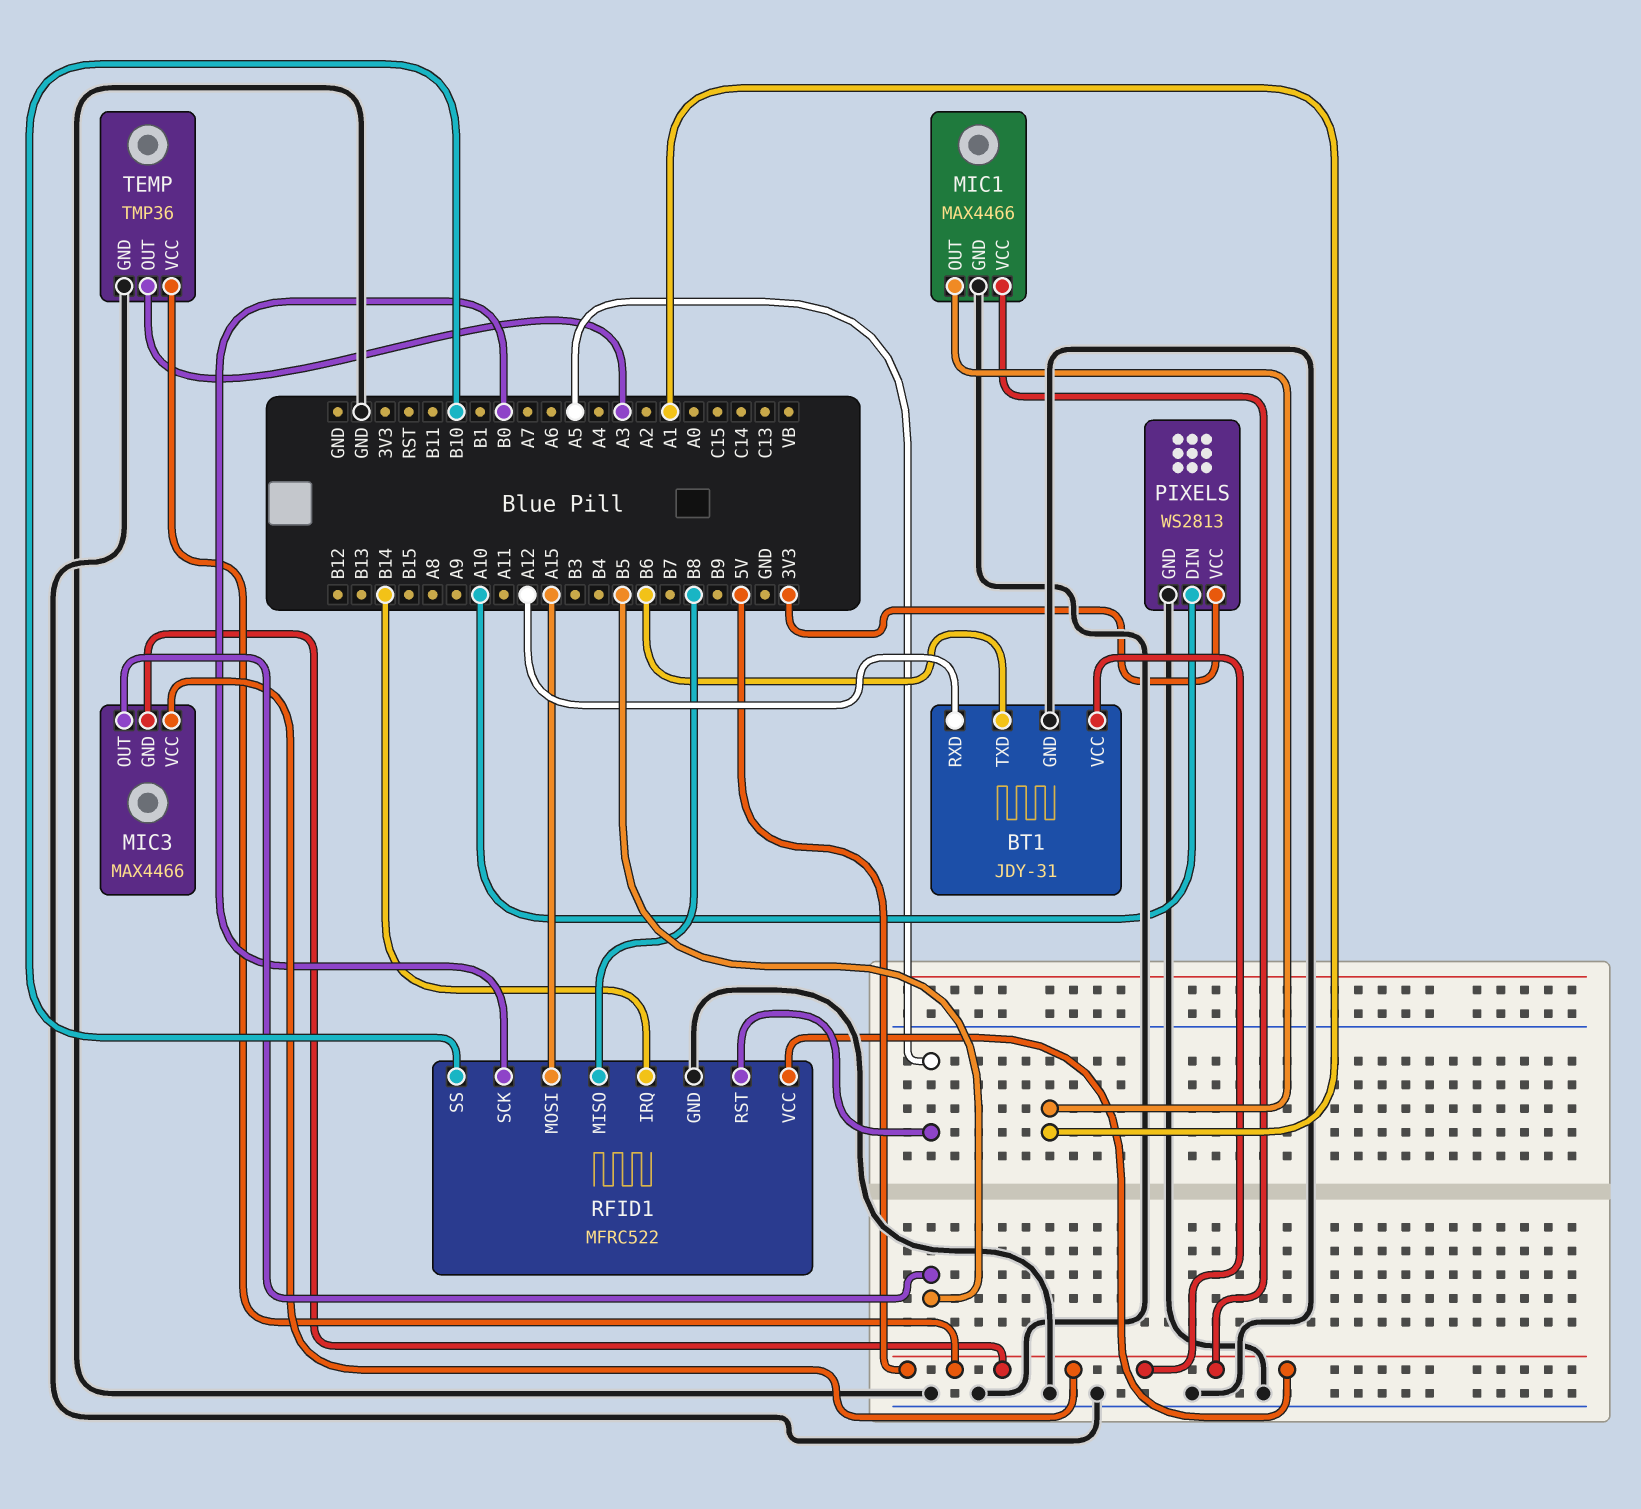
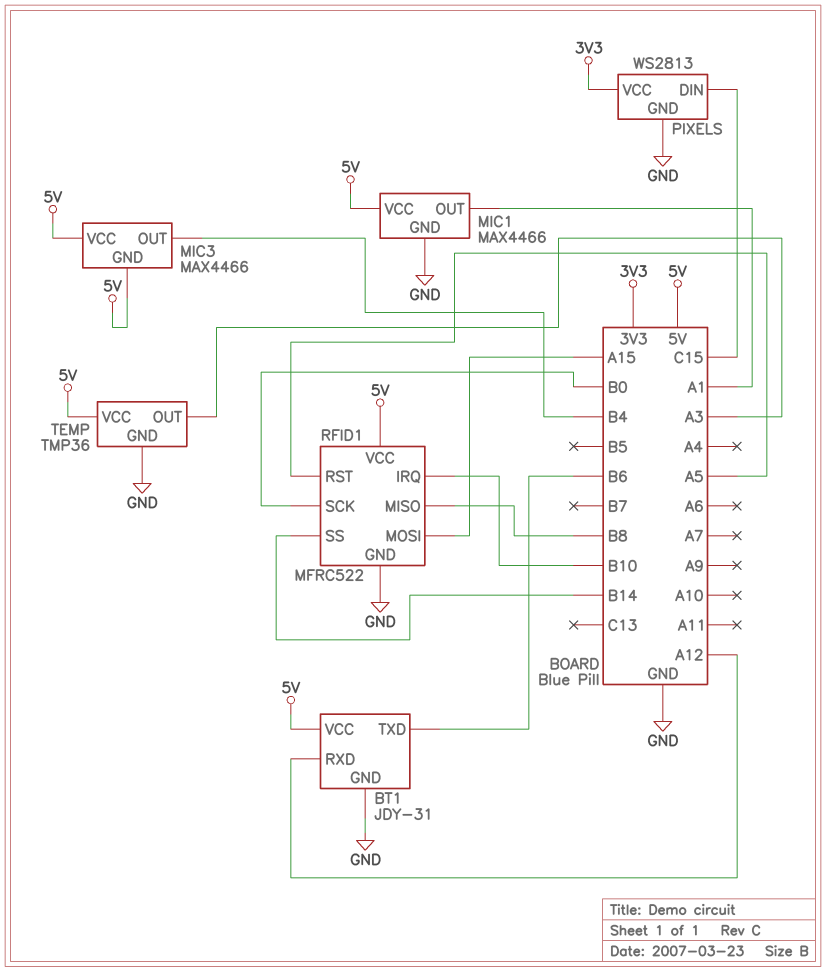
MIC3 pin OUT: B5 -> B4
PIXELS pin DIN: A10 -> C15
RFID1 pin IRQ: B14 -> B10
RFID1 pin SS: B10 -> B14

